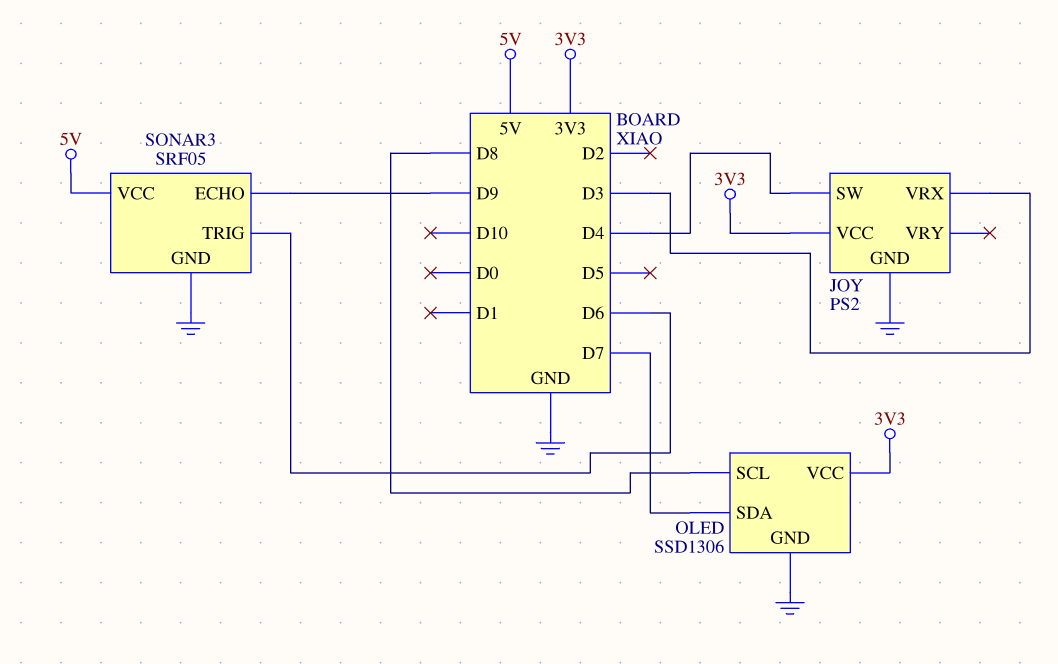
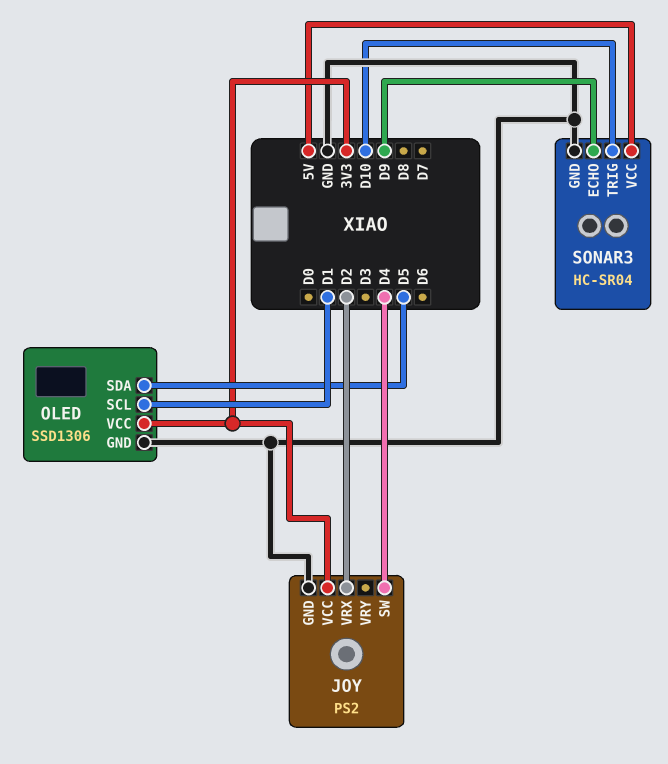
JOY pin VRX: D3 -> D2
OLED pin SCL: D8 -> D1
OLED pin SDA: D7 -> D5
SONAR3: SRF05 -> HC-SR04
SONAR3 pin TRIG: D6 -> D10

